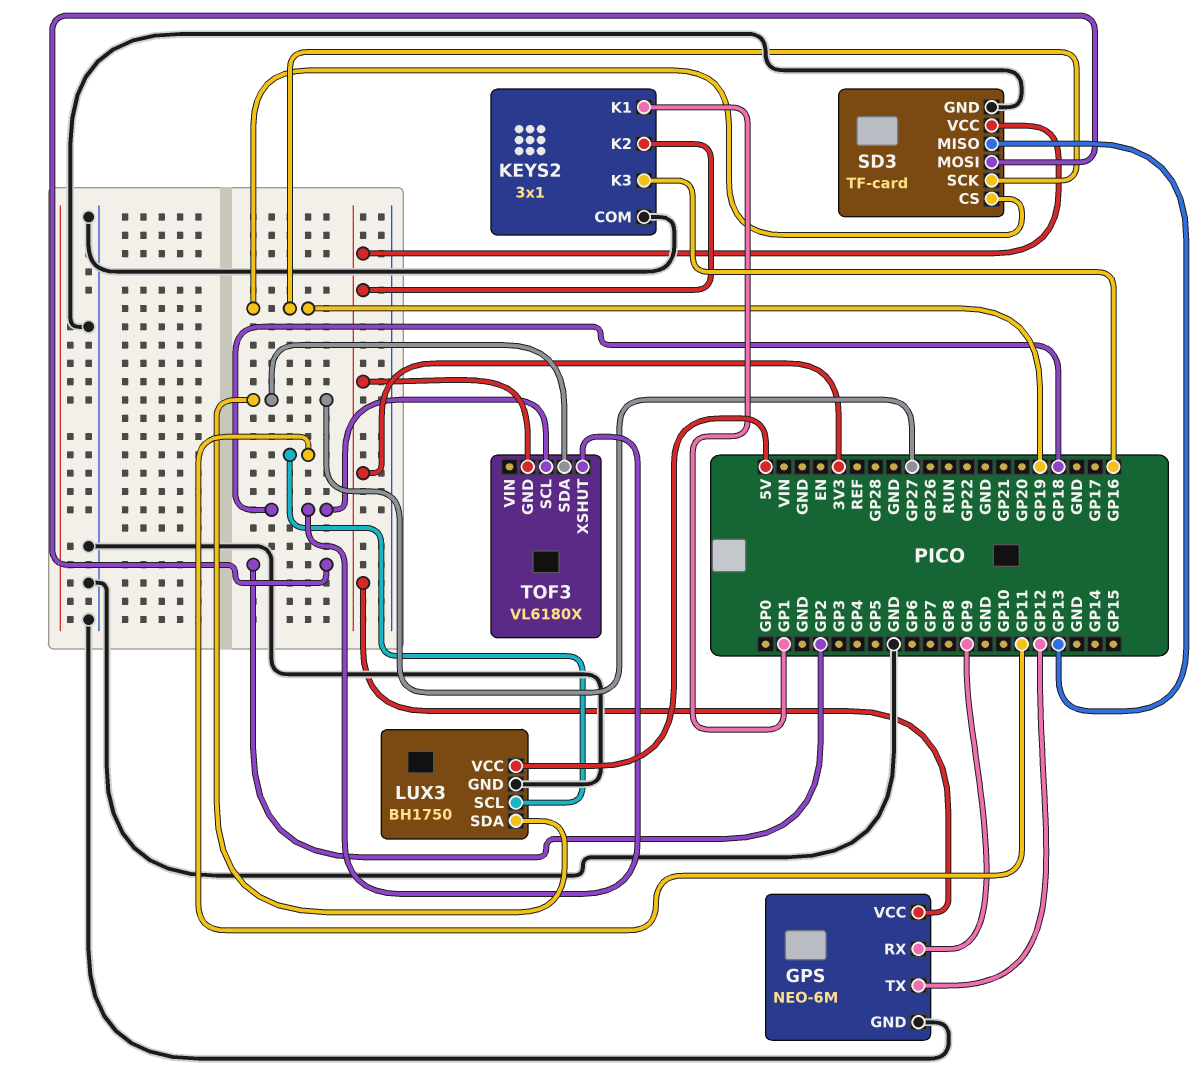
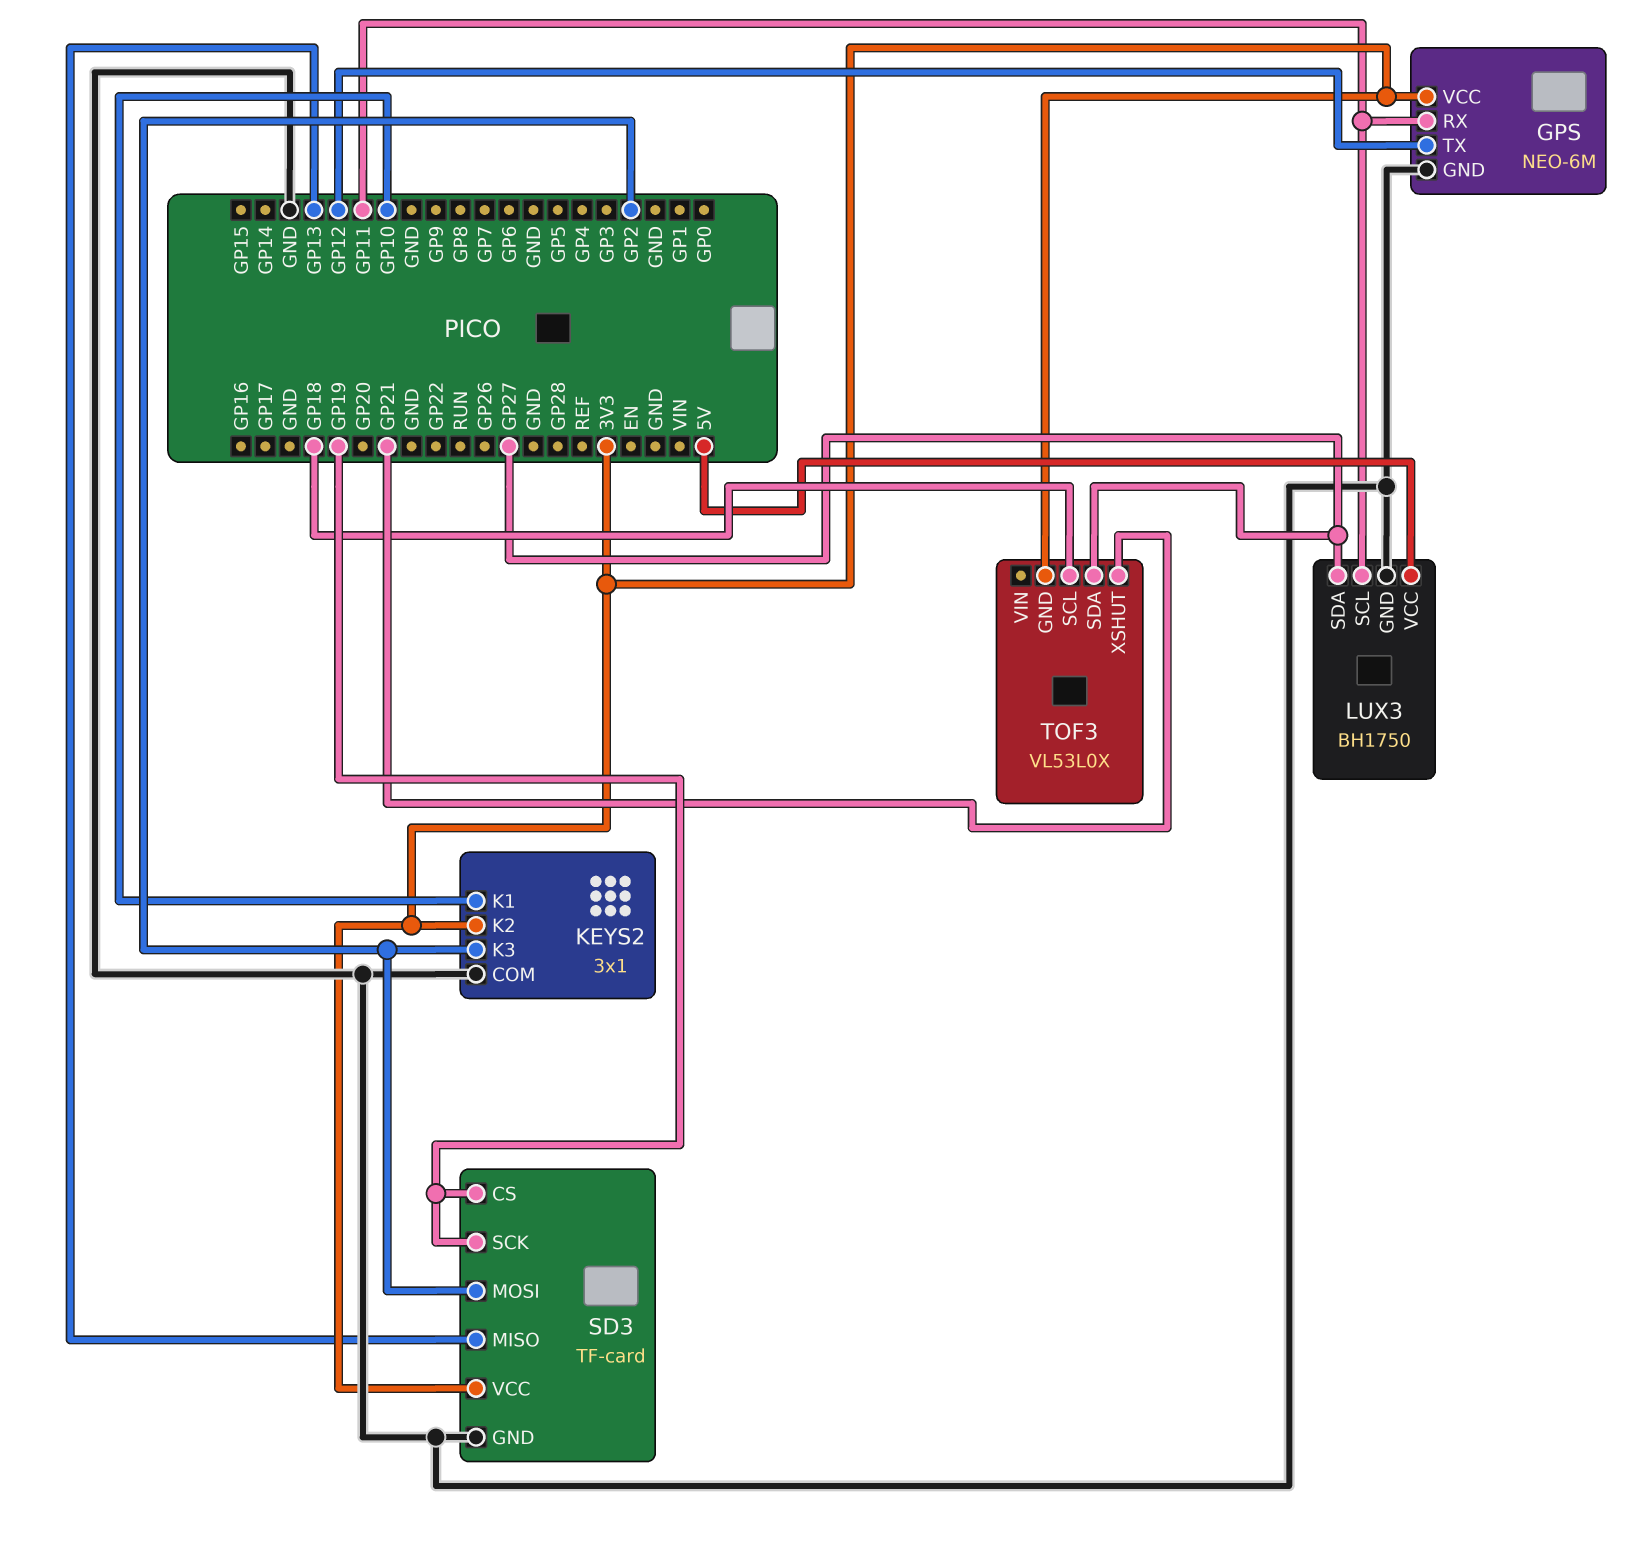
GPS pin RX: GP9 -> GP11
KEYS2 pin K1: GP1 -> GP10
KEYS2 pin K3: GP16 -> GP2
TOF3: VL6180X -> VL53L0X
TOF3 pin XSHUT: GP18 -> GP21

